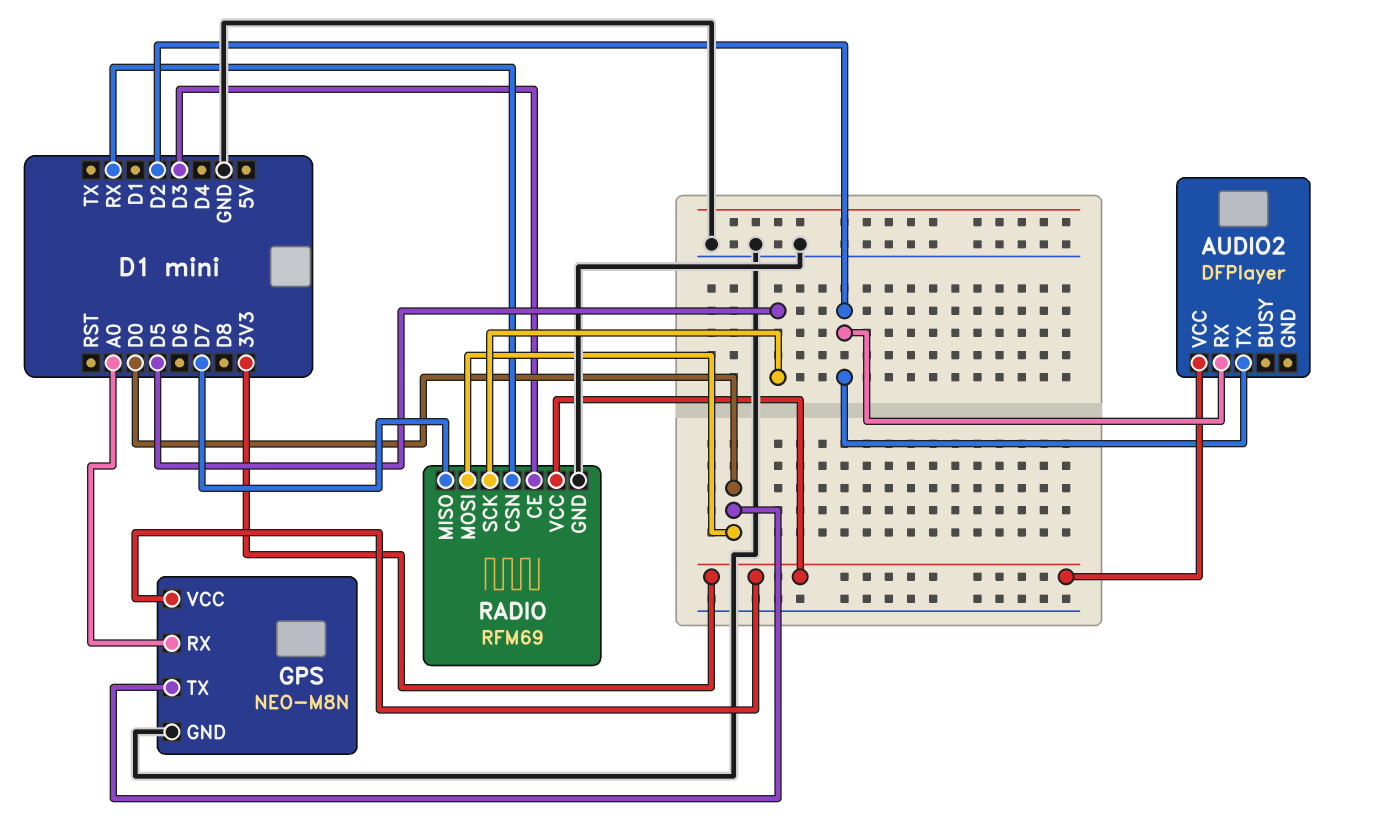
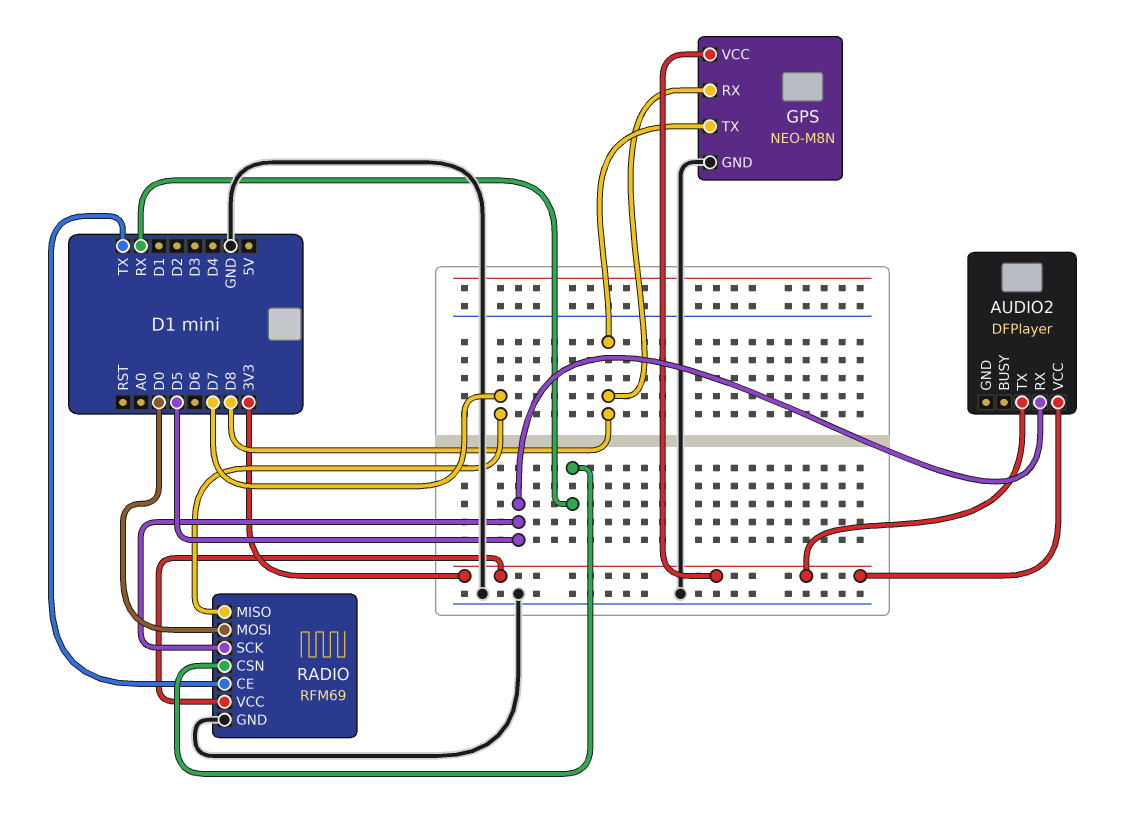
AUDIO2 pin RX: D2 -> D5
AUDIO2 pin TX: D2 -> 3V3
GPS pin RX: A0 -> D8
GPS pin TX: D0 -> D8
RADIO pin CE: D3 -> TX

